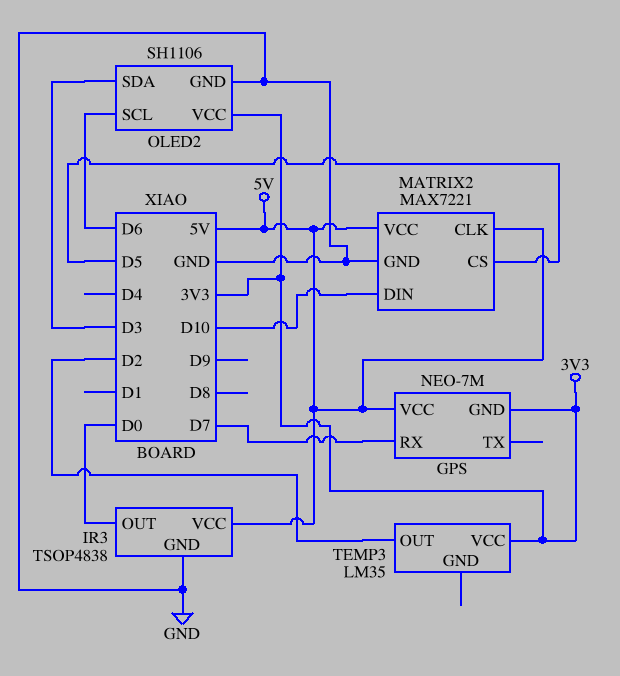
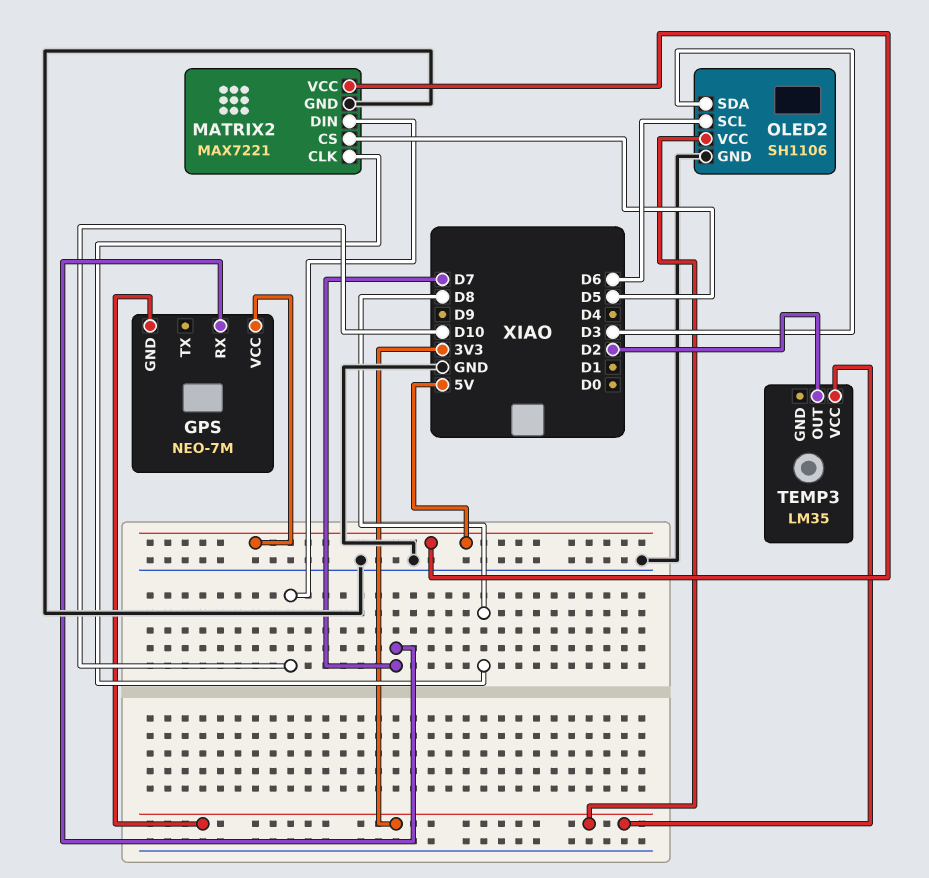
IR3: TSOP4838 -> none
IR3 pin GND: GND -> none
IR3 pin OUT: D0 -> none
IR3 pin VCC: 5V -> none
MATRIX2 pin CLK: 5V -> D8

